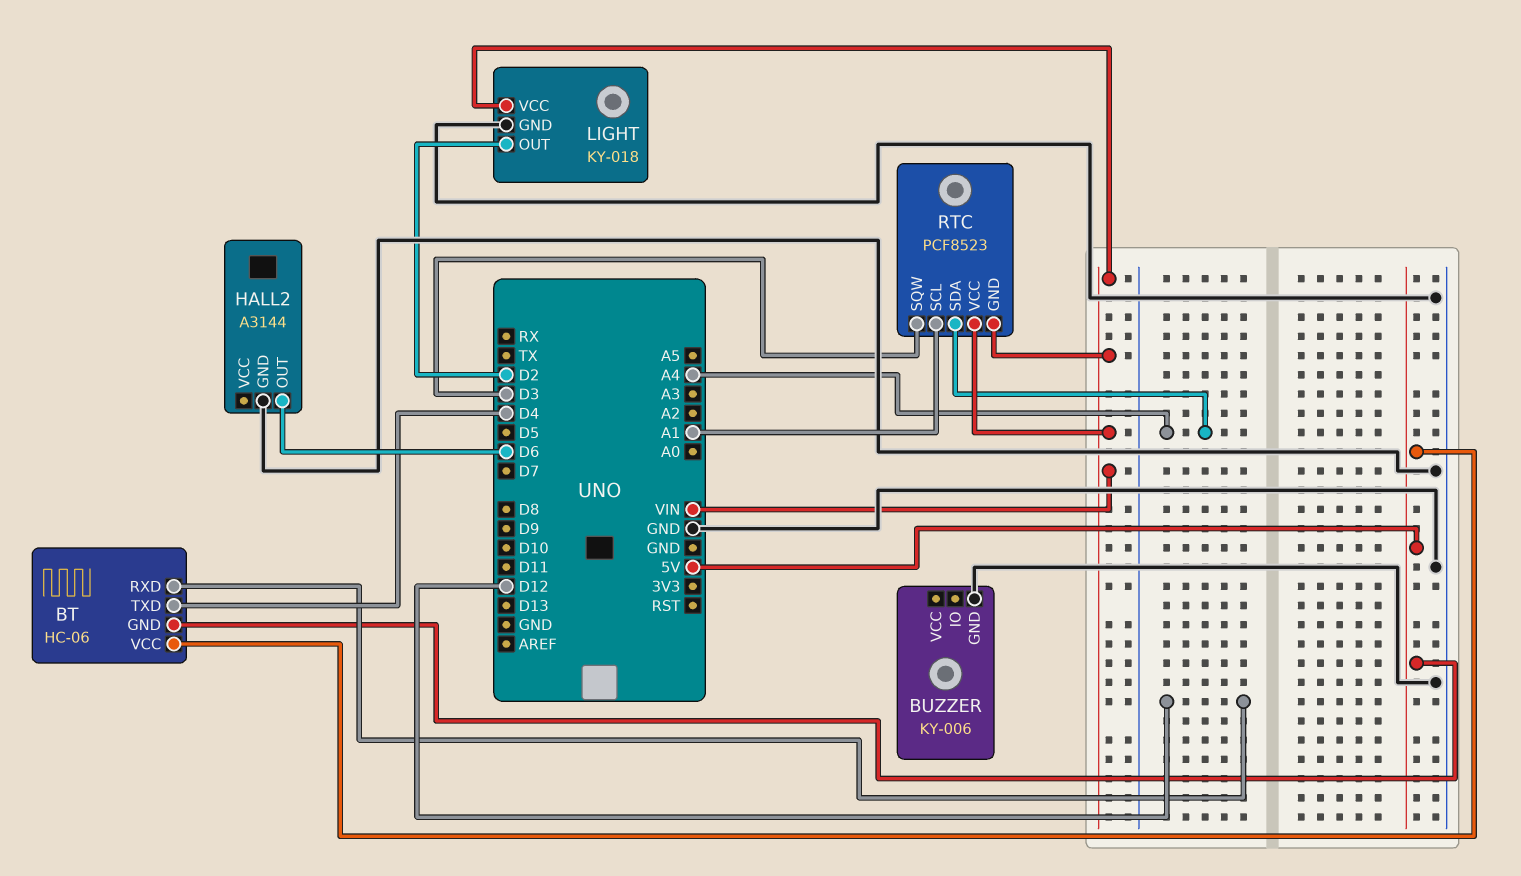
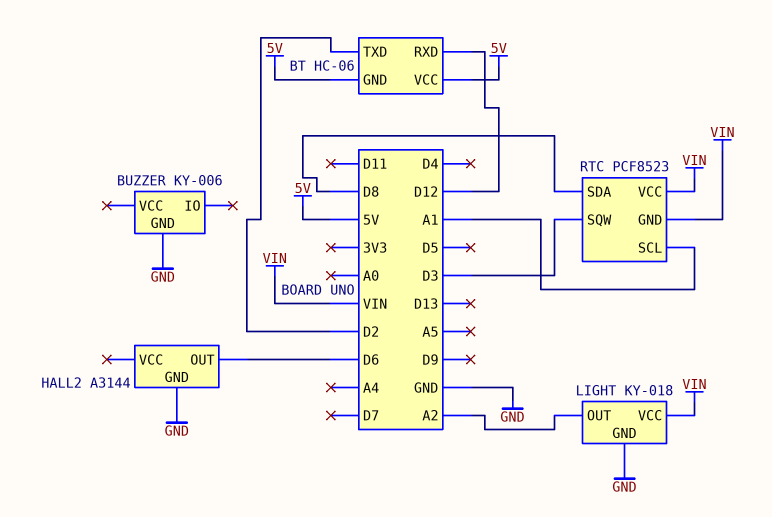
BT pin TXD: D4 -> D2
LIGHT pin OUT: D2 -> A2
RTC pin SDA: A4 -> D8

